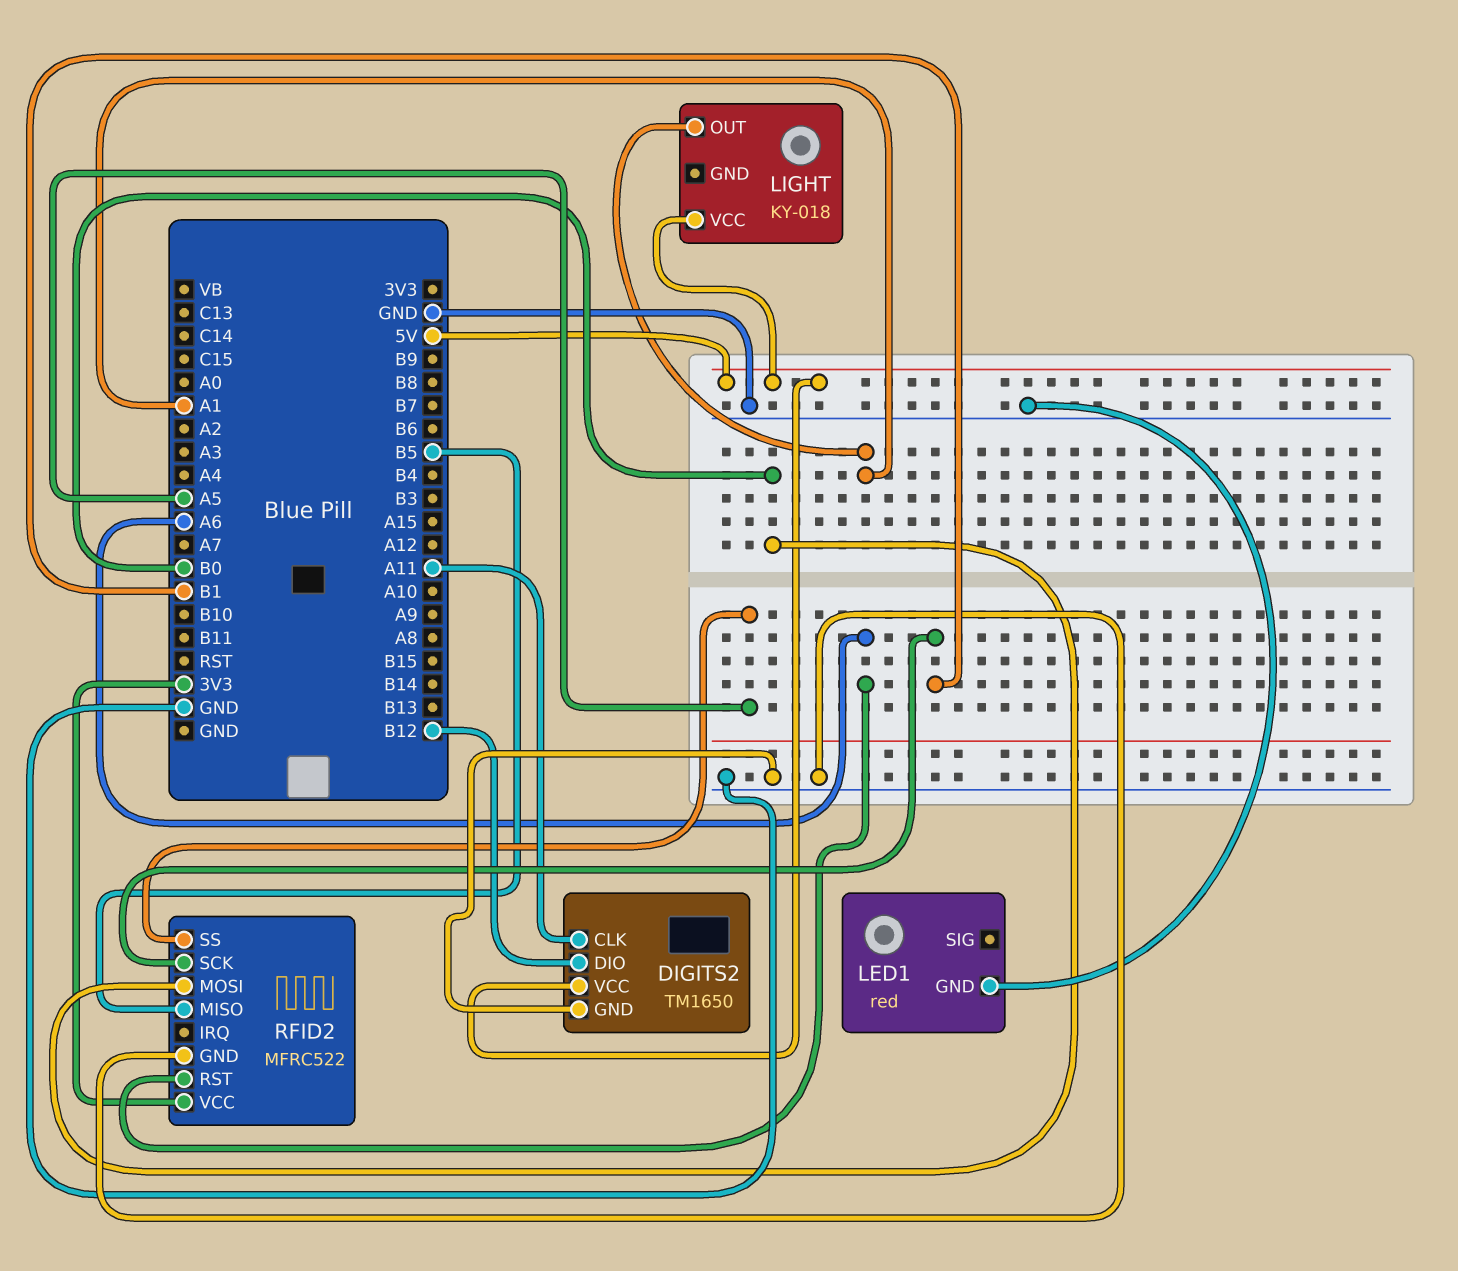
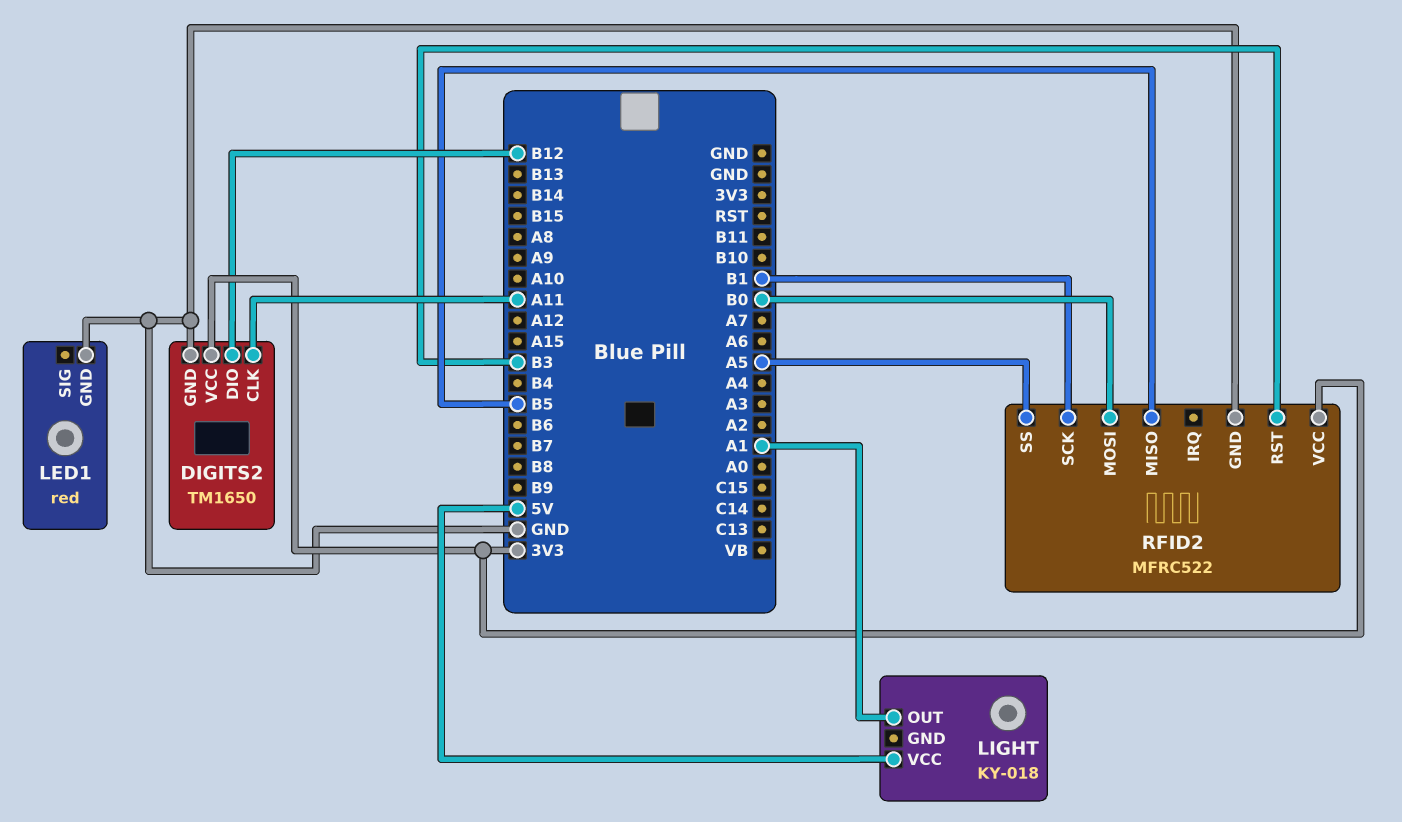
DIGITS2 pin VCC: 5V -> 3V3
RFID2 pin RST: A6 -> B3

